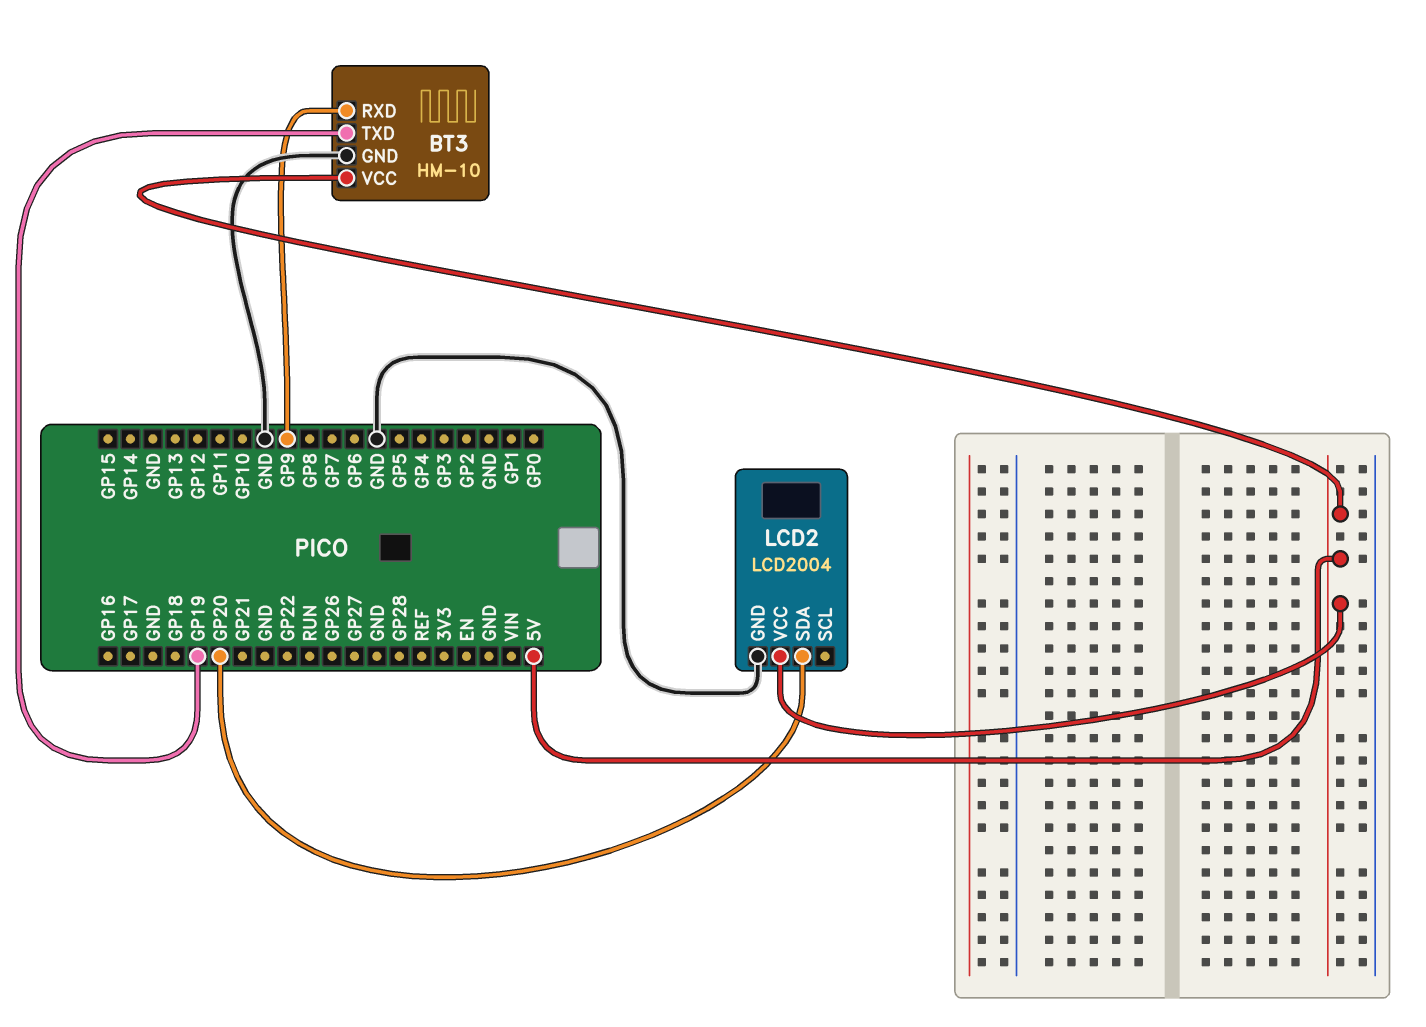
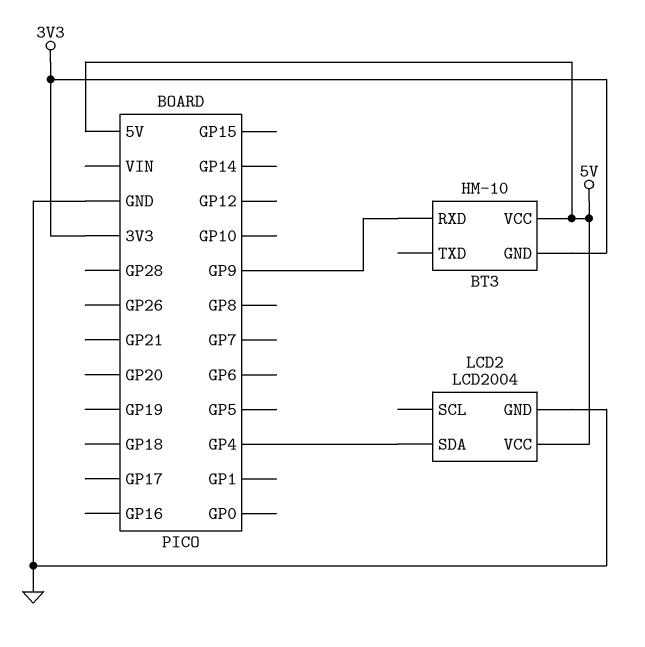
BT3 pin GND: GND -> 3V3
BT3 pin TXD: GP19 -> none
LCD2 pin SDA: GP20 -> GP4

